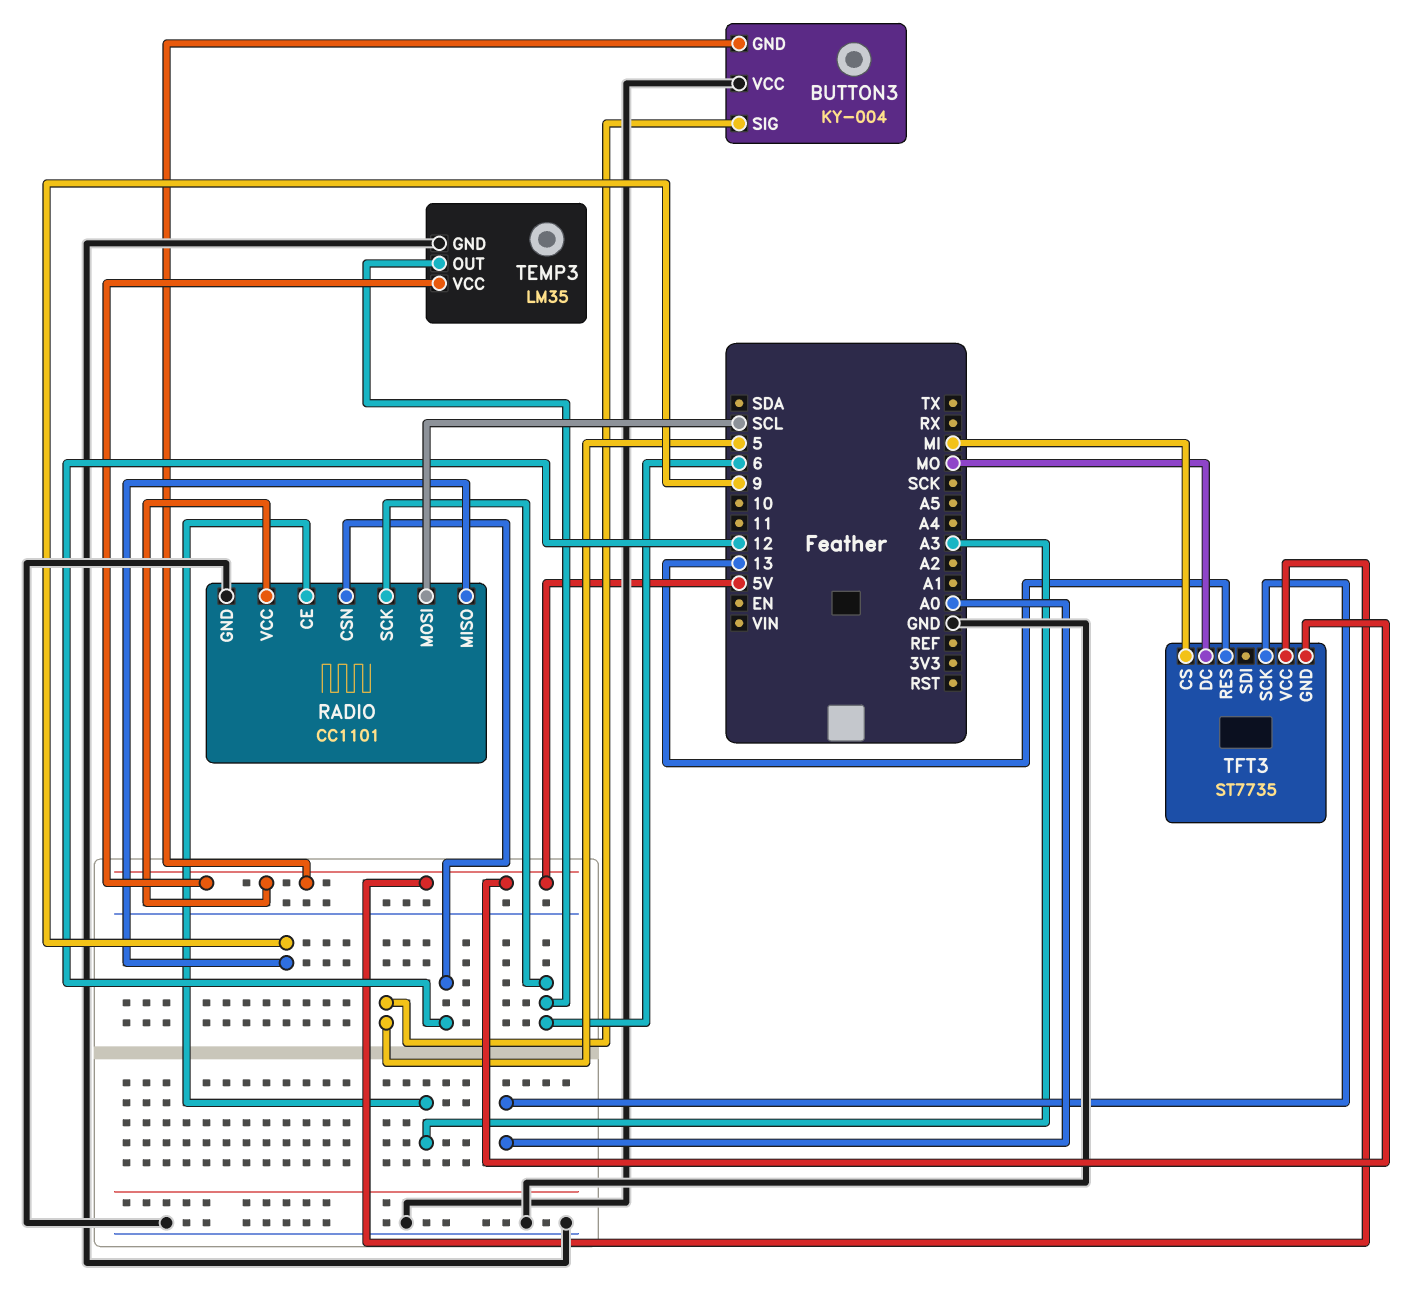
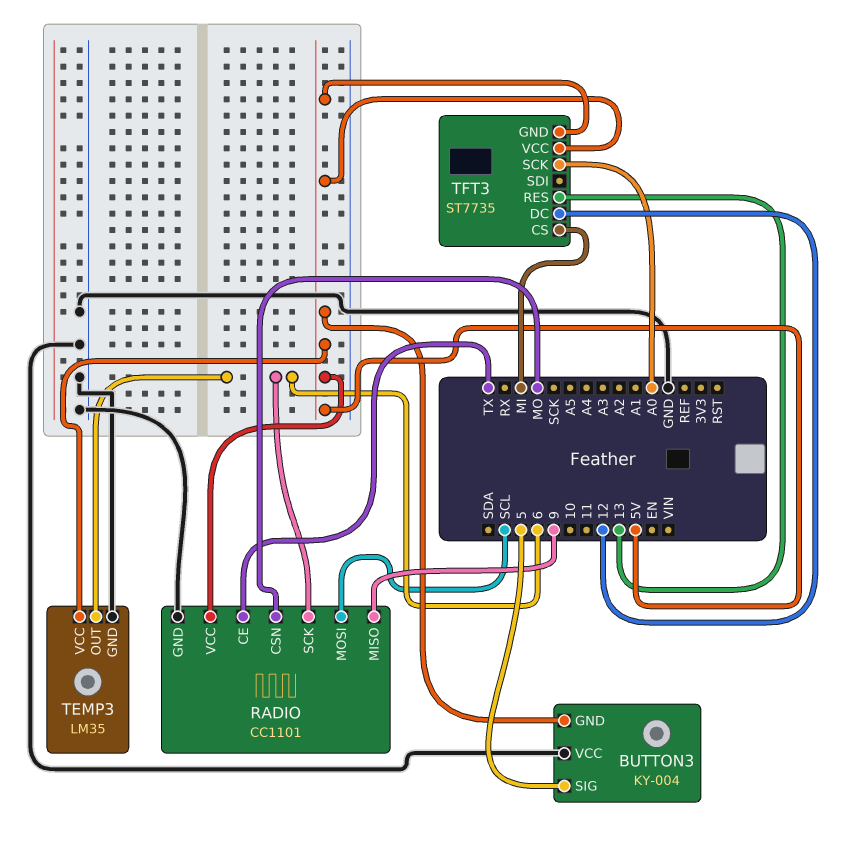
RADIO pin CE: A3 -> TX
RADIO pin CSN: 12 -> MO
TFT3 pin DC: MO -> 12

